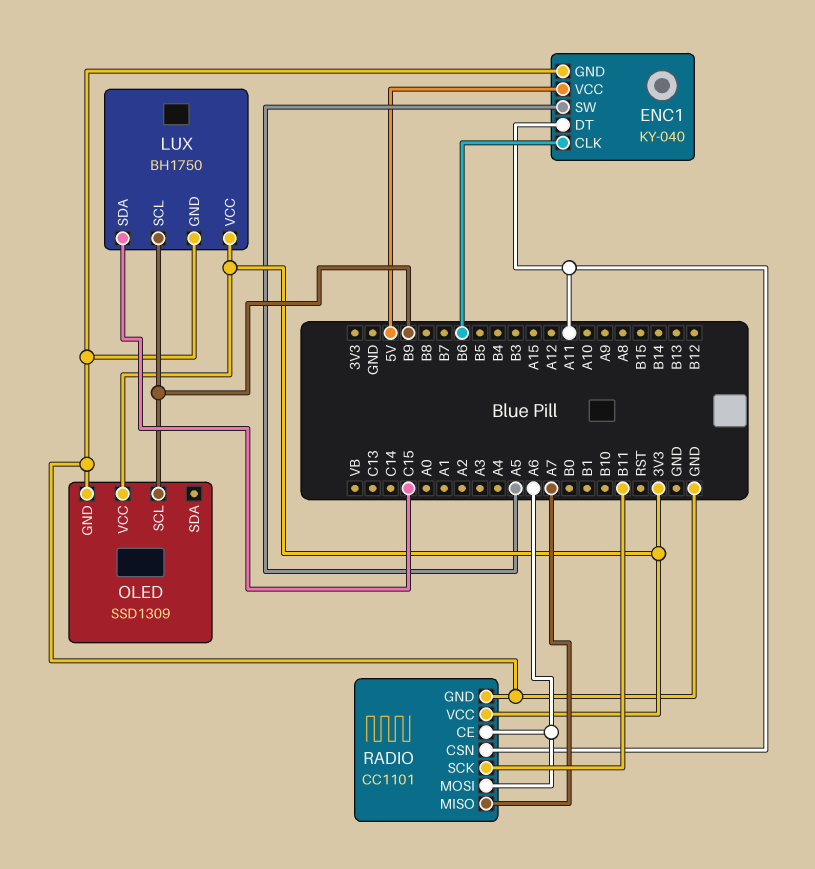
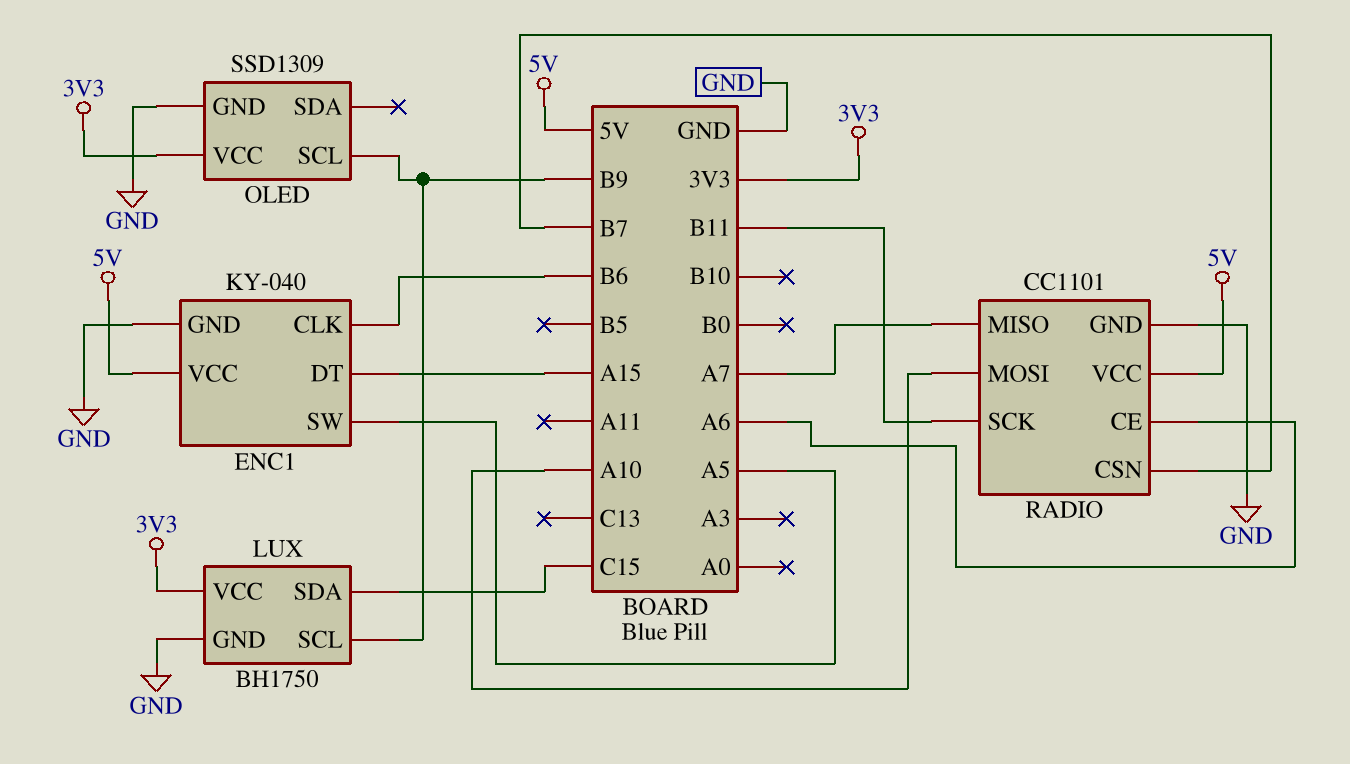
ENC1 pin DT: A11 -> A15
RADIO pin CSN: A11 -> B7
RADIO pin MOSI: A6 -> A10
RADIO pin VCC: 3V3 -> 5V

